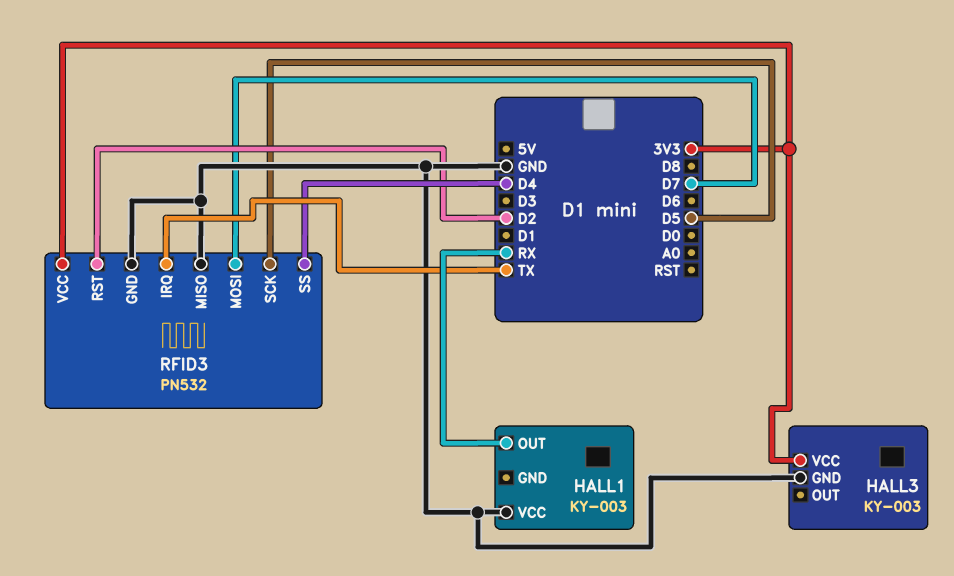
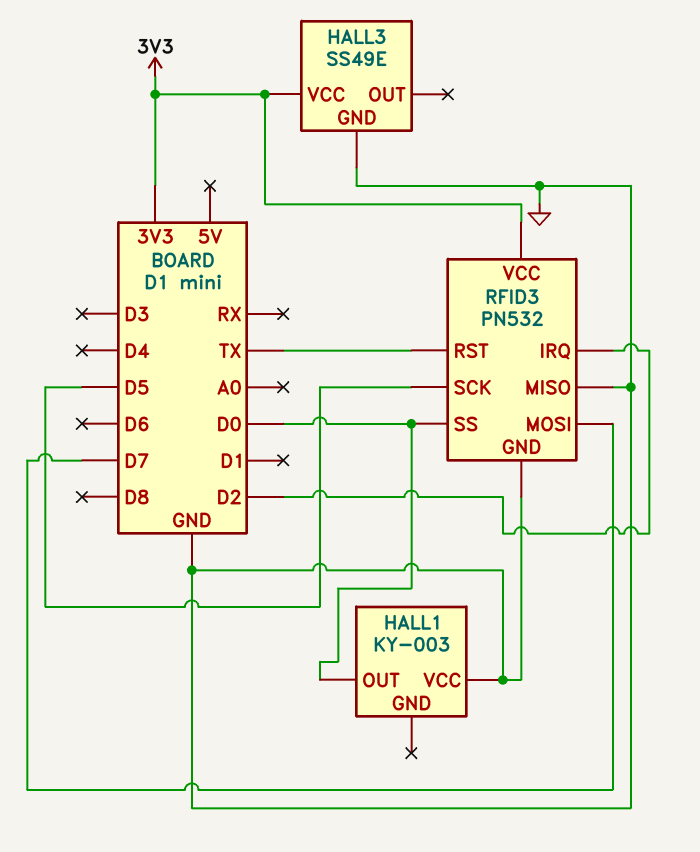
HALL1 pin OUT: RX -> D0
HALL3: KY-003 -> SS49E
RFID3 pin IRQ: TX -> D2
RFID3 pin RST: D2 -> TX
RFID3 pin SS: D4 -> D0

